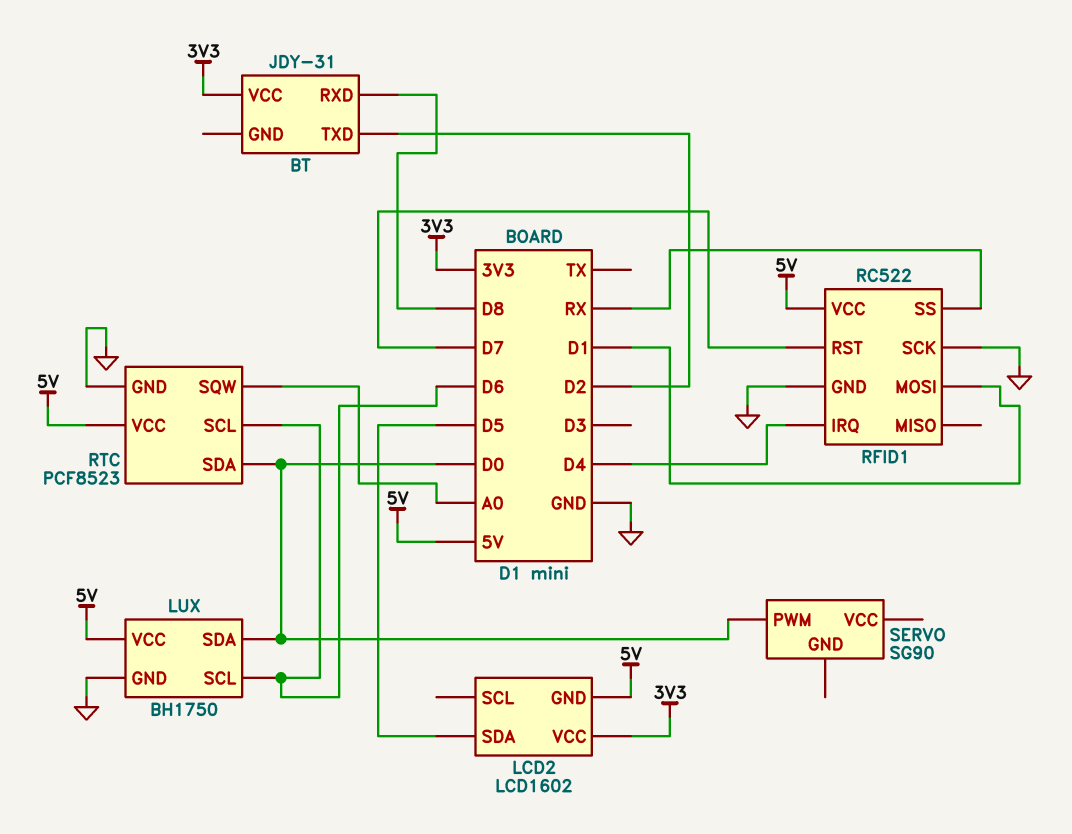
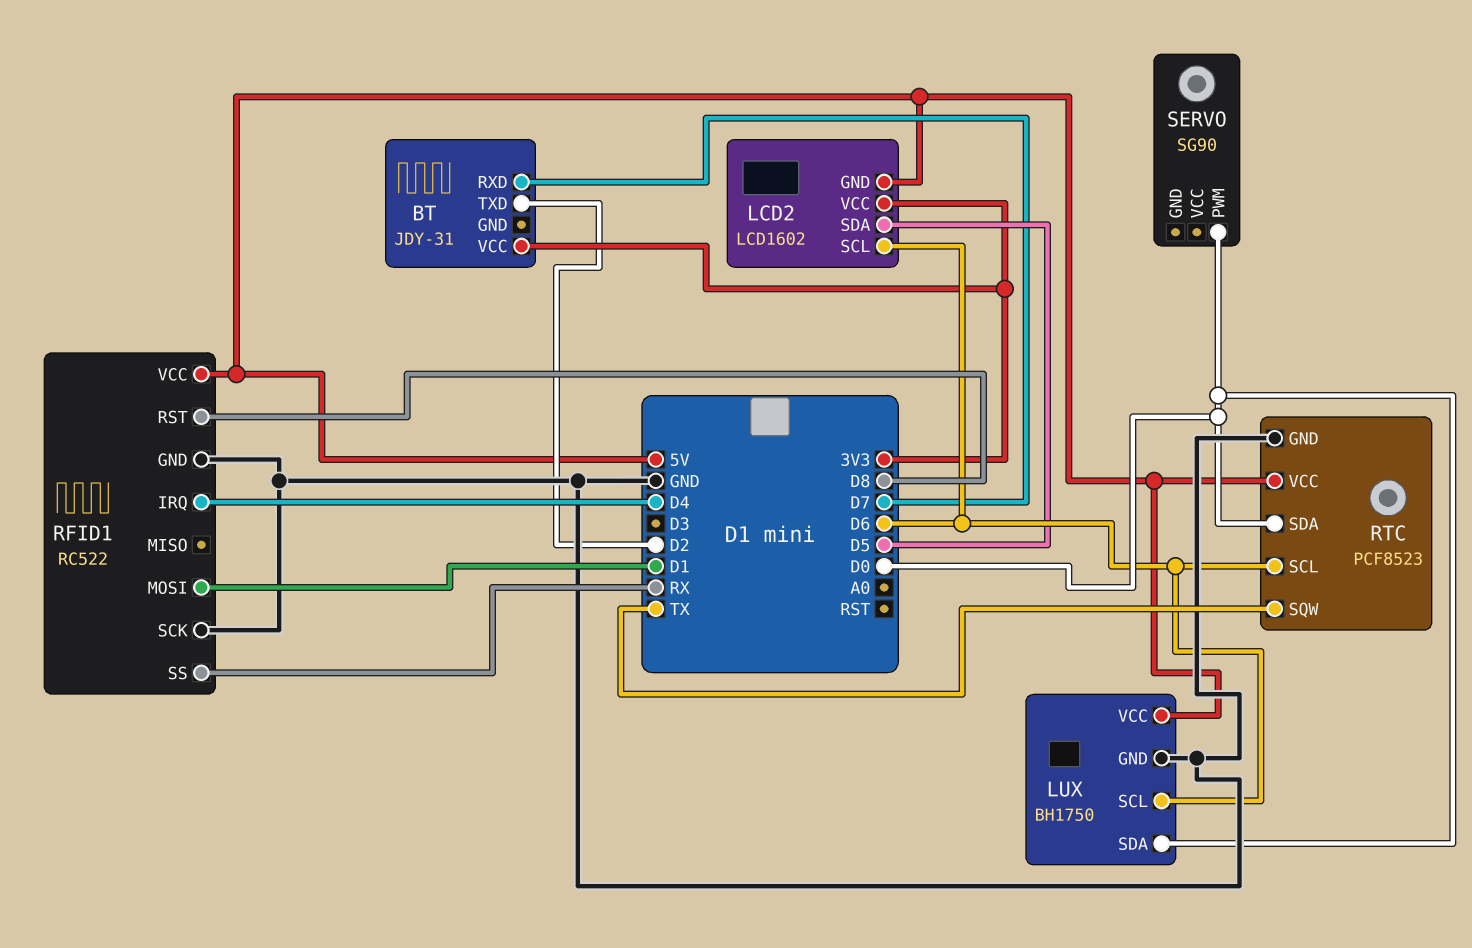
BT pin RXD: D8 -> D7
LCD2 pin SCL: none -> D6
RFID1 pin RST: D7 -> D8
RTC pin SQW: A0 -> TX

